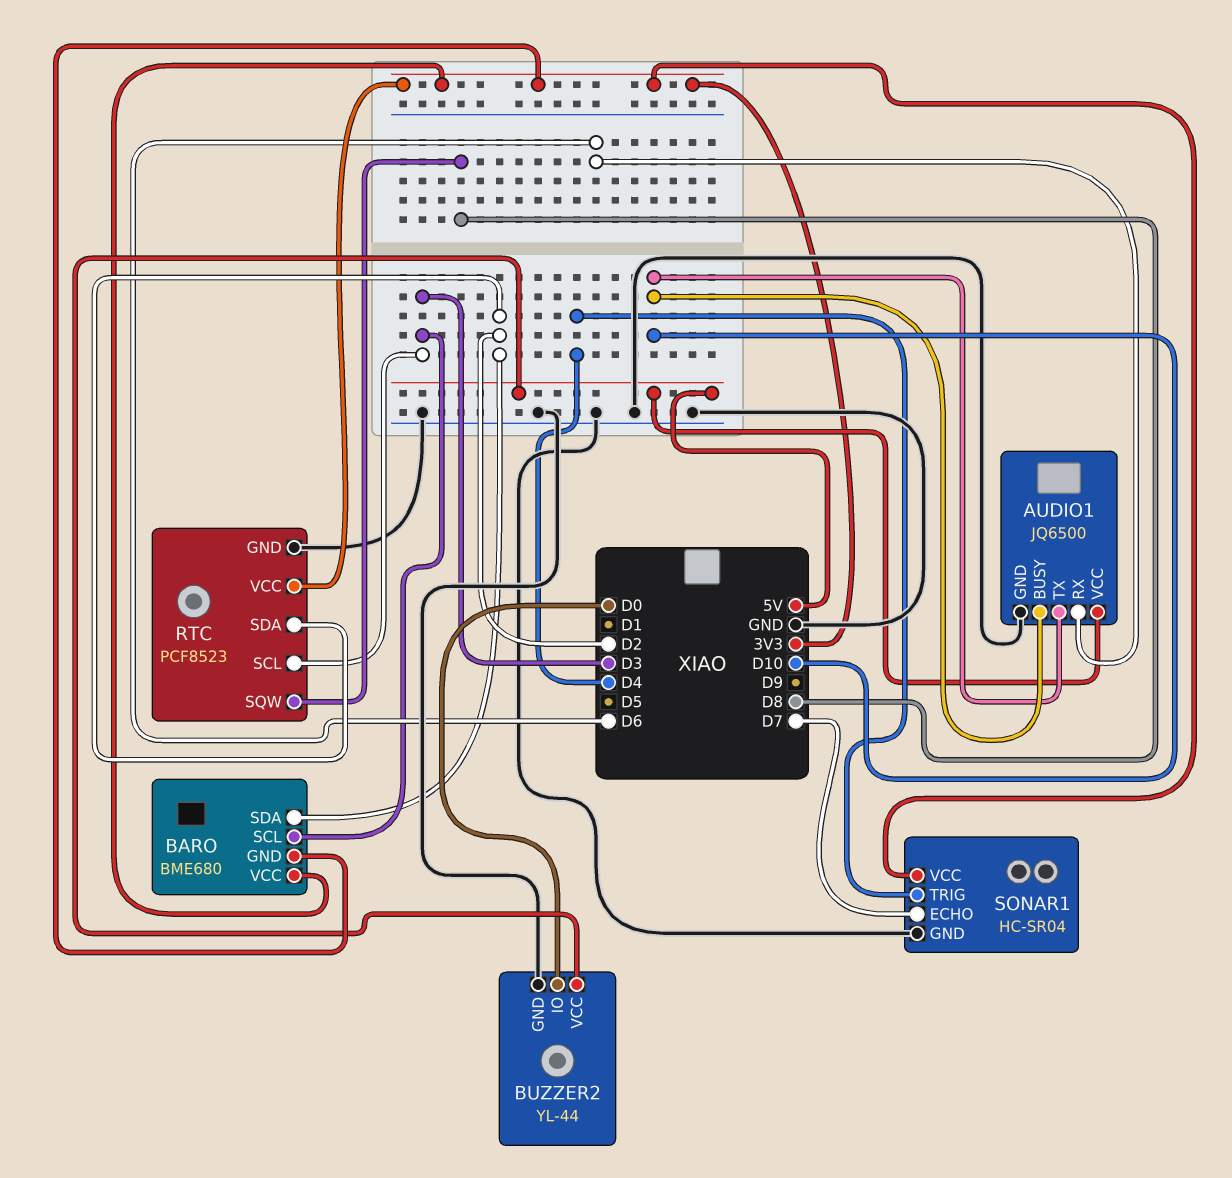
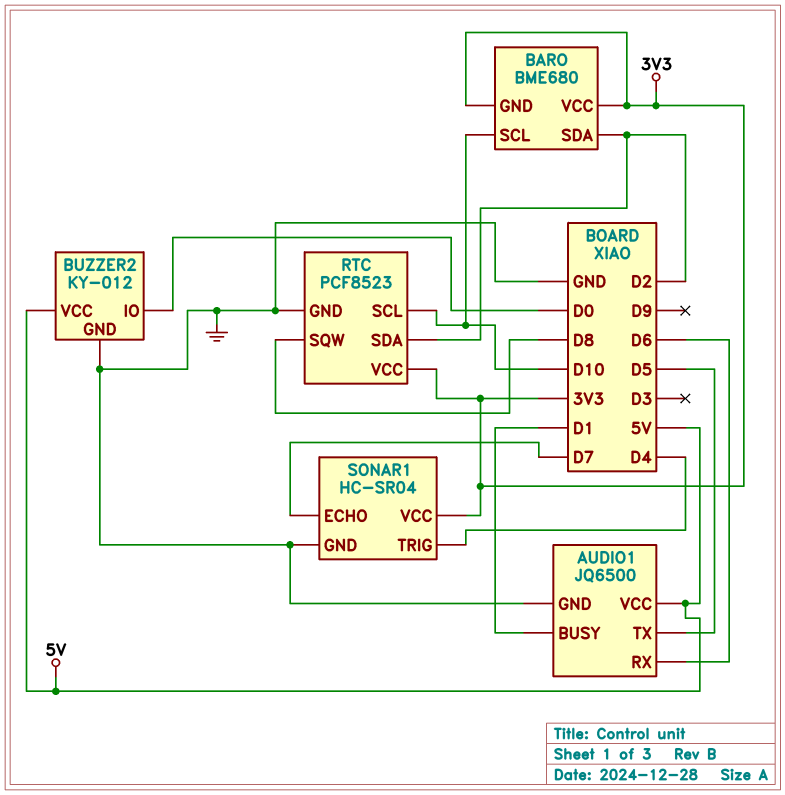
AUDIO1 pin BUSY: D10 -> D1
AUDIO1 pin TX: D10 -> D5
BARO pin SCL: D3 -> D10
BUZZER2: YL-44 -> KY-012
RTC pin SCL: D3 -> D10

